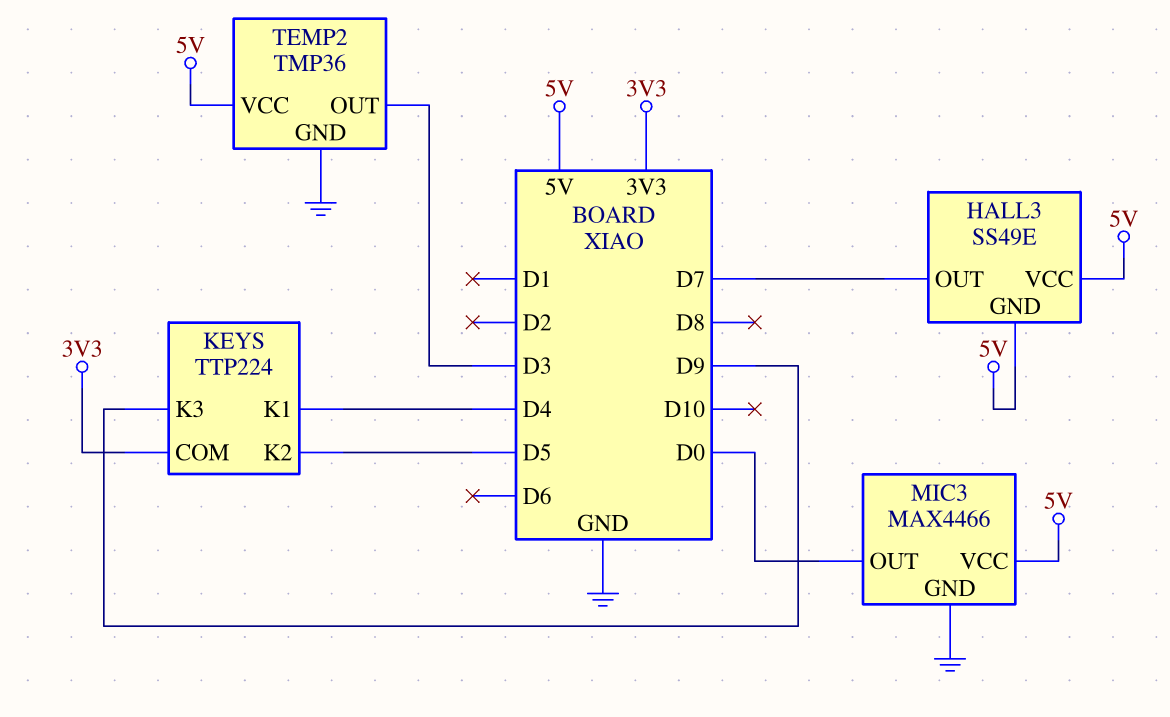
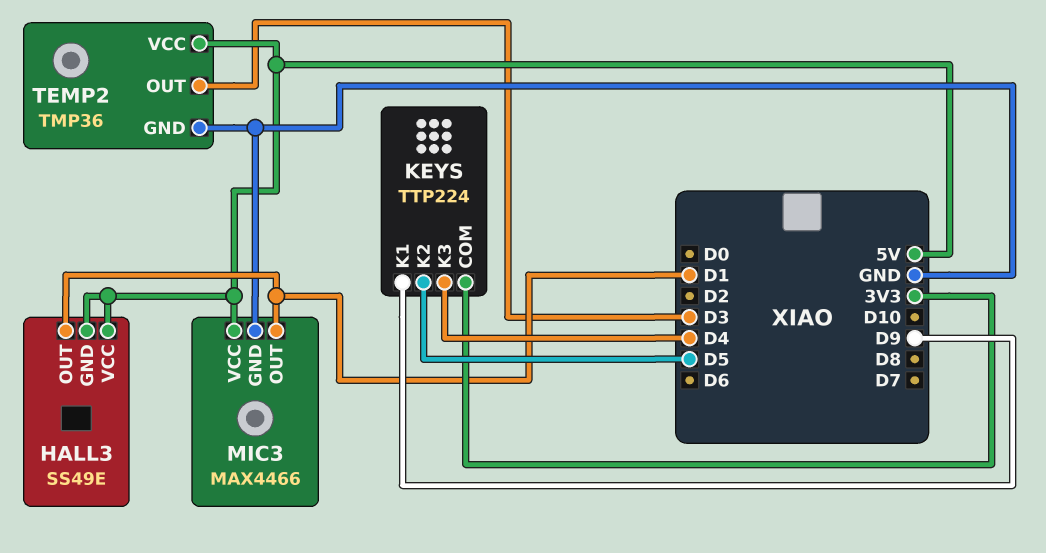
HALL3 pin OUT: D7 -> D1
KEYS pin K1: D4 -> D9
KEYS pin K3: D9 -> D4
MIC3 pin OUT: D0 -> D1

